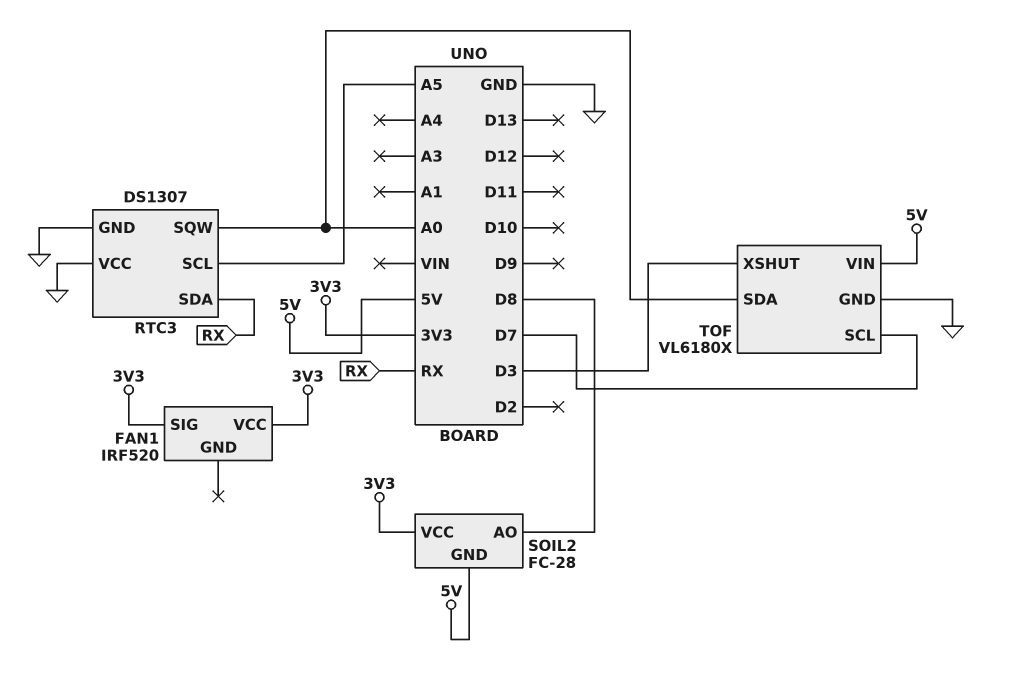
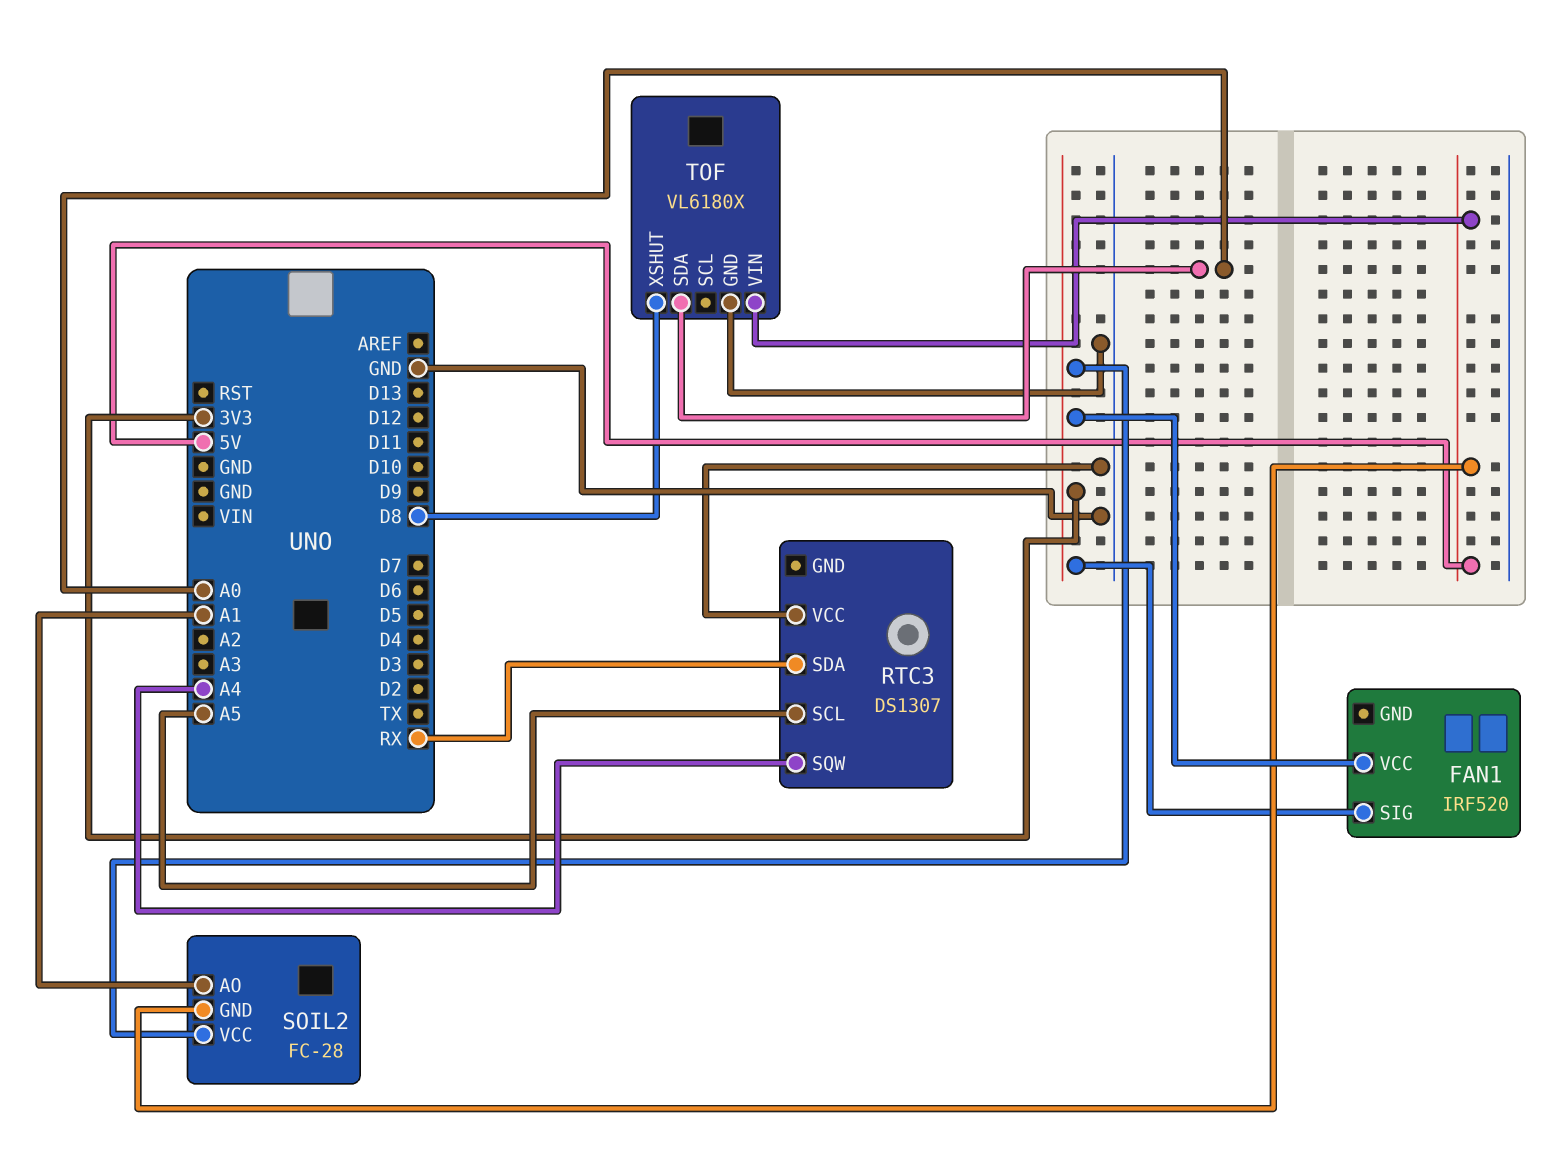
RTC3 pin GND: GND -> none
RTC3 pin SQW: A0 -> A4
SOIL2 pin AO: D8 -> A1
TOF pin SCL: D7 -> none
TOF pin XSHUT: D3 -> D8

